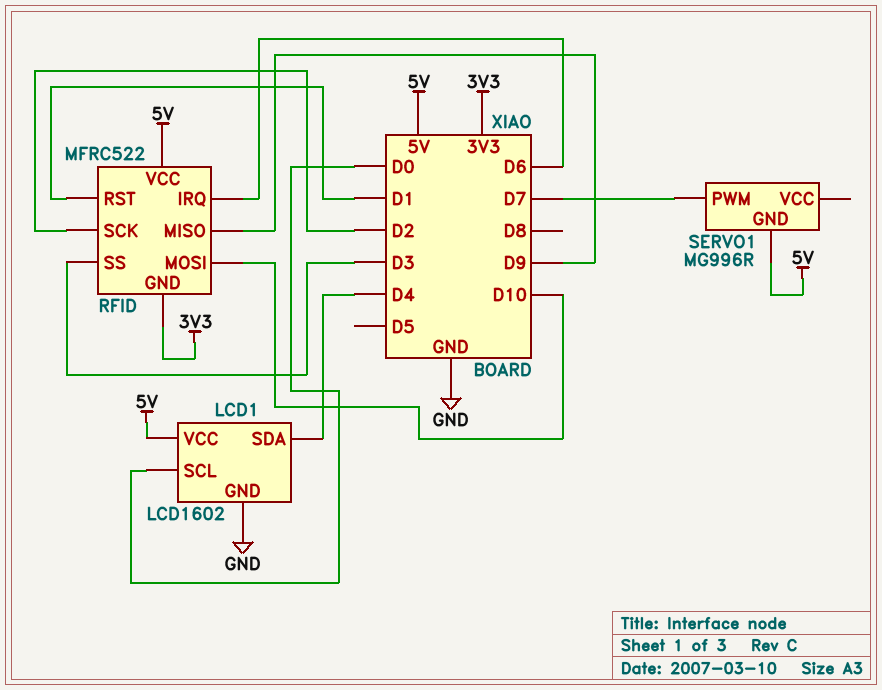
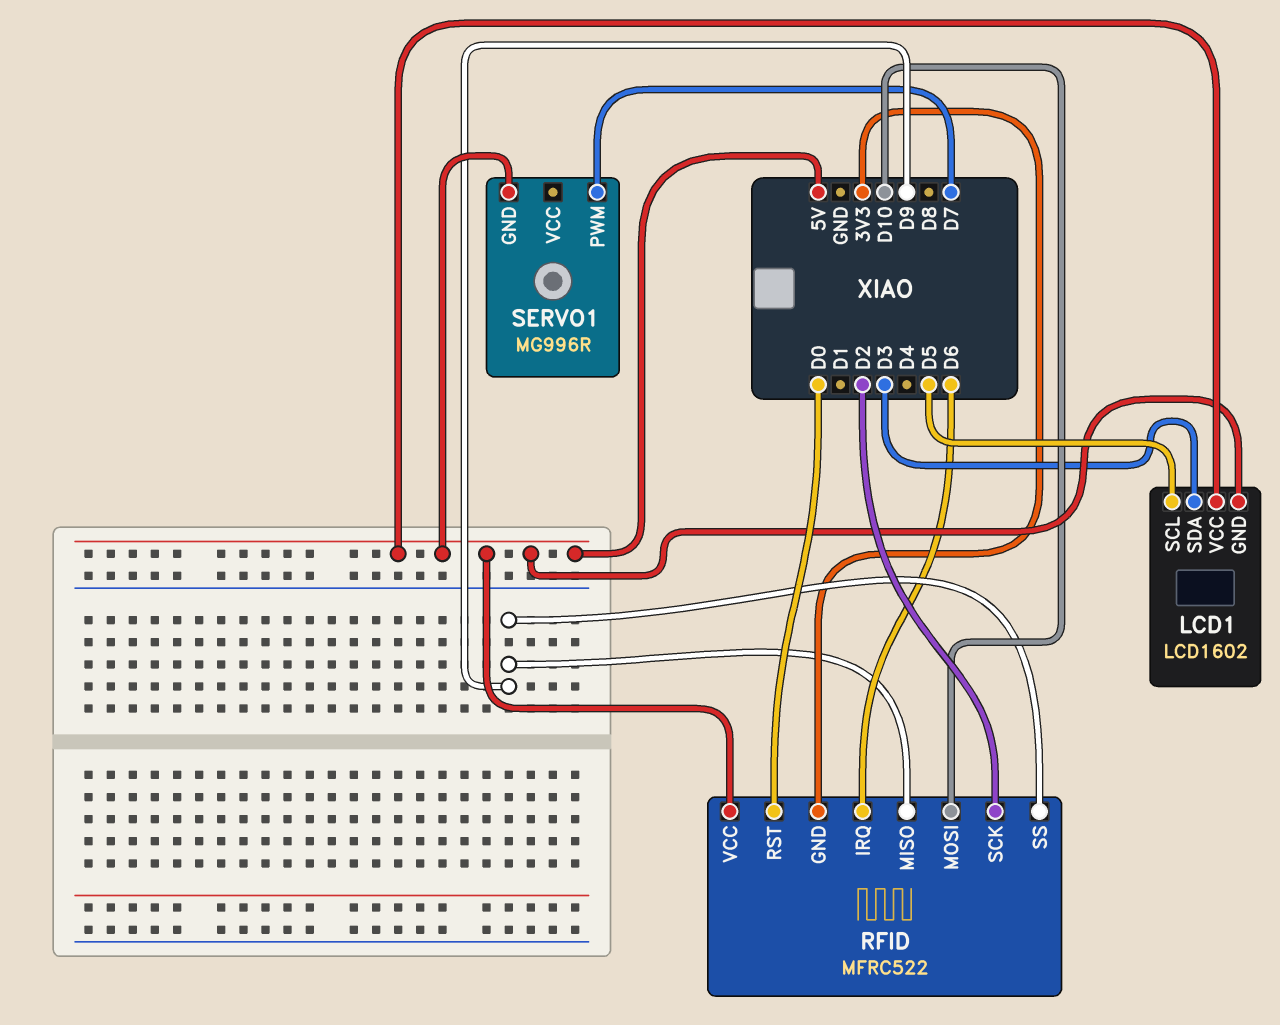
LCD1 pin GND: GND -> 5V
LCD1 pin SCL: D0 -> D5
LCD1 pin SDA: D4 -> D3
RFID pin RST: D1 -> D0
RFID pin SS: D3 -> D9

